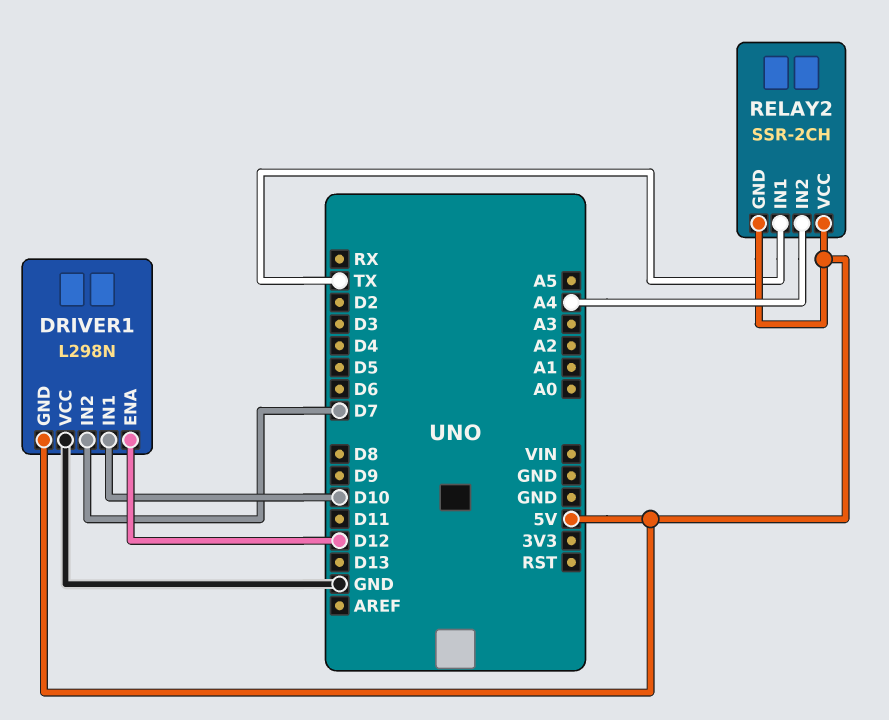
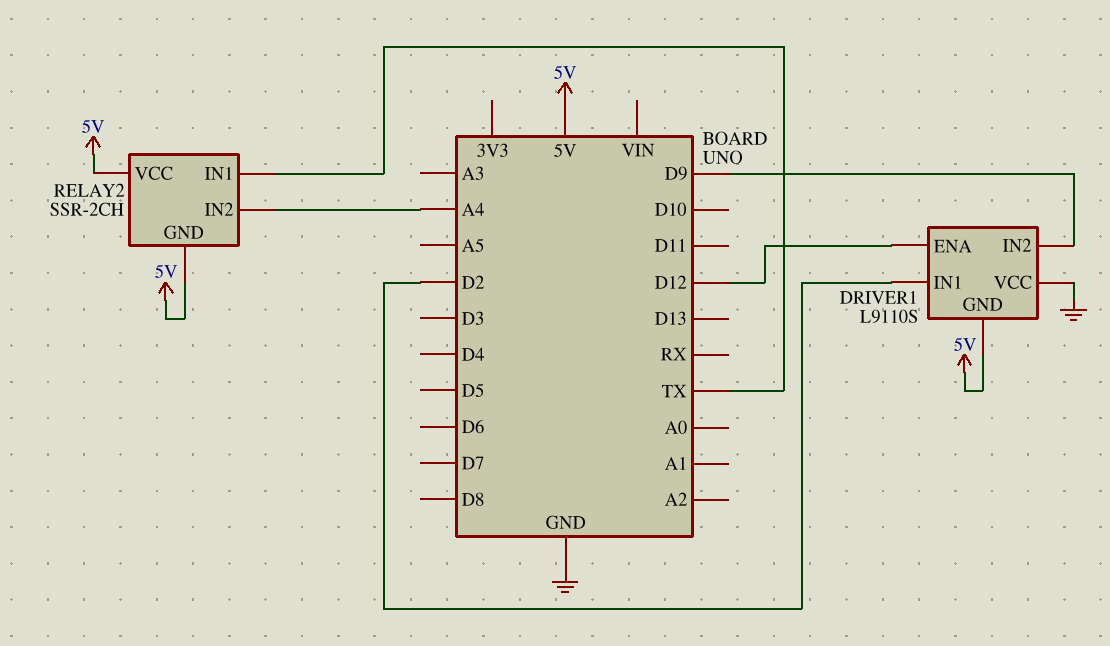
DRIVER1: L298N -> L9110S
DRIVER1 pin IN1: D10 -> D2
DRIVER1 pin IN2: D7 -> D9

